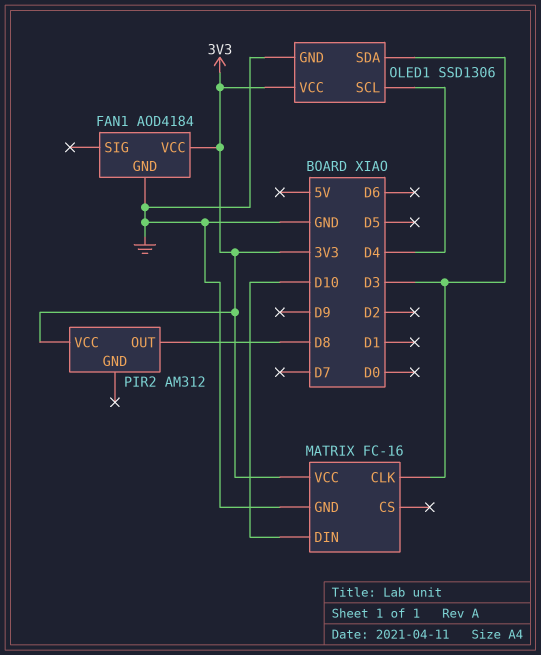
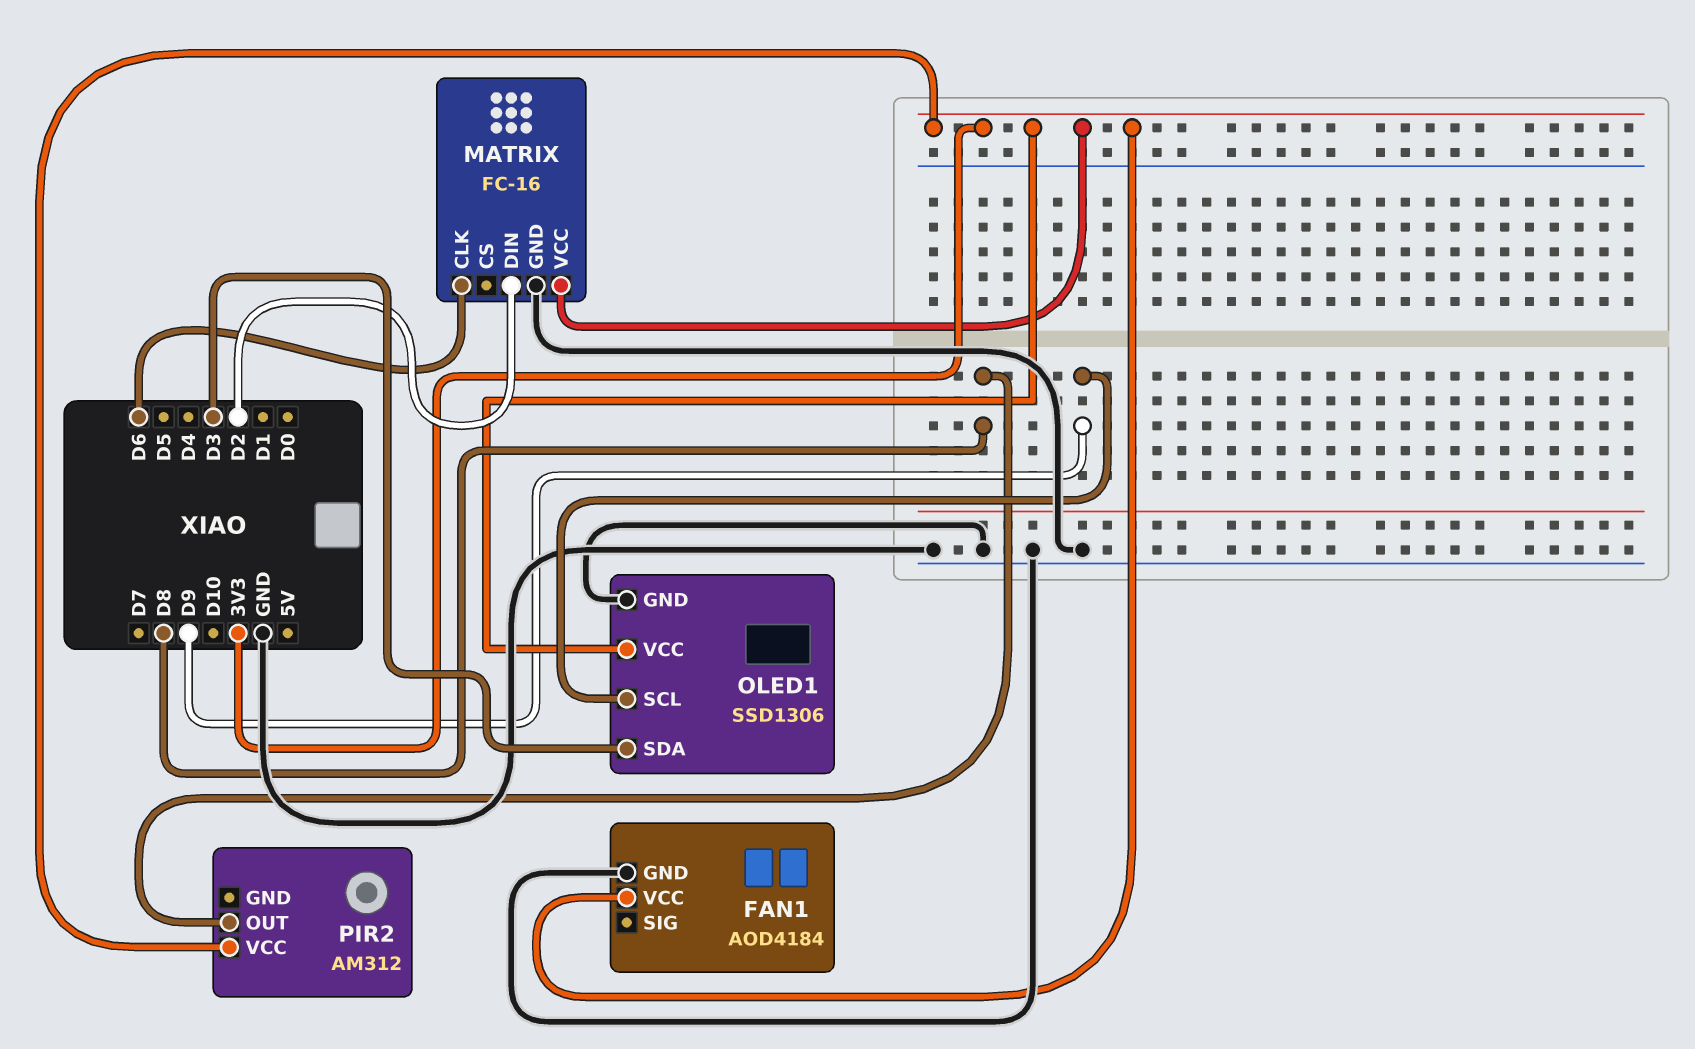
MATRIX pin CLK: D3 -> D6
MATRIX pin DIN: D10 -> D2
OLED1 pin SCL: D4 -> D9

